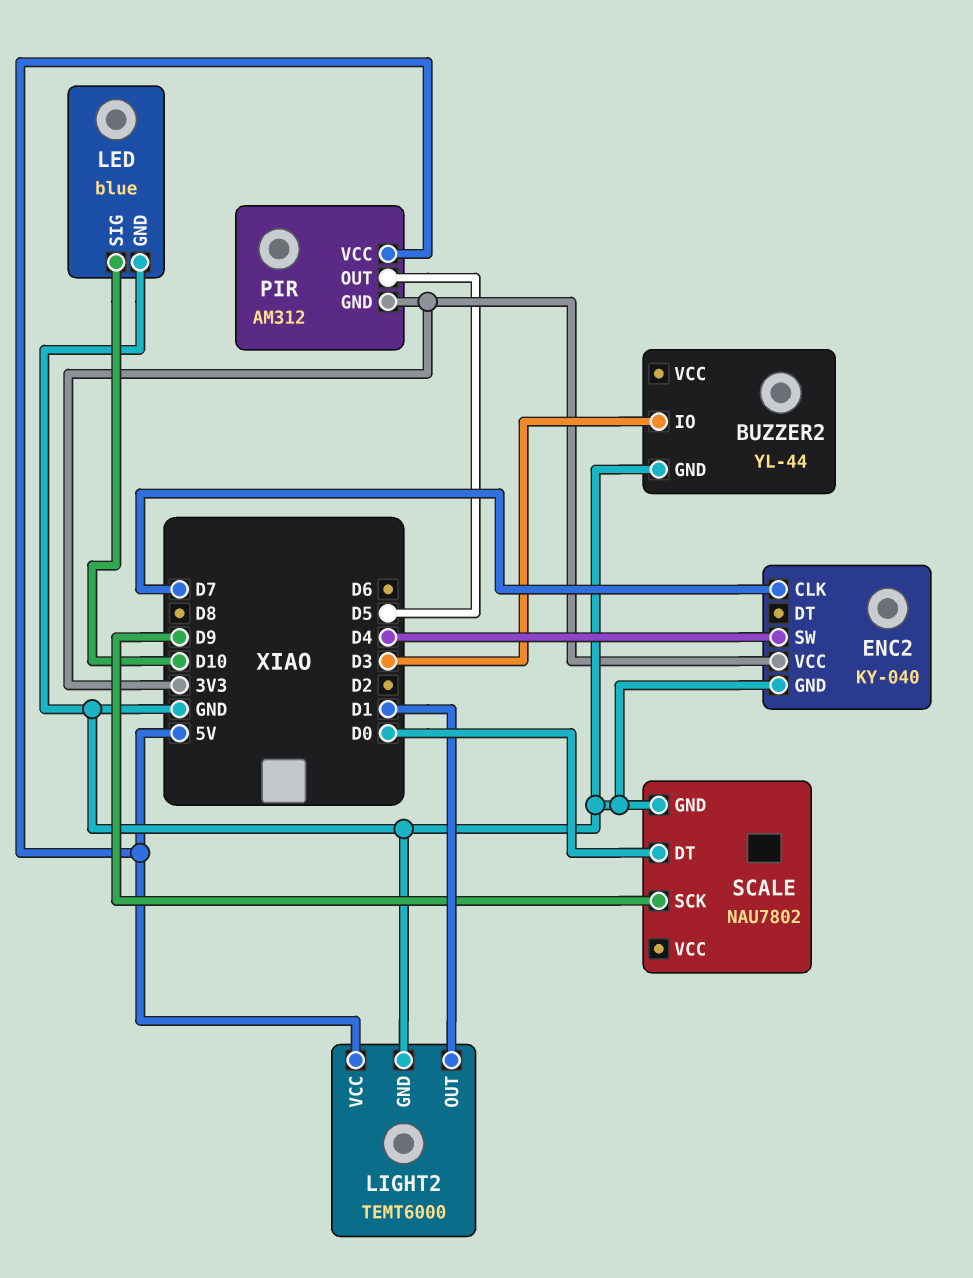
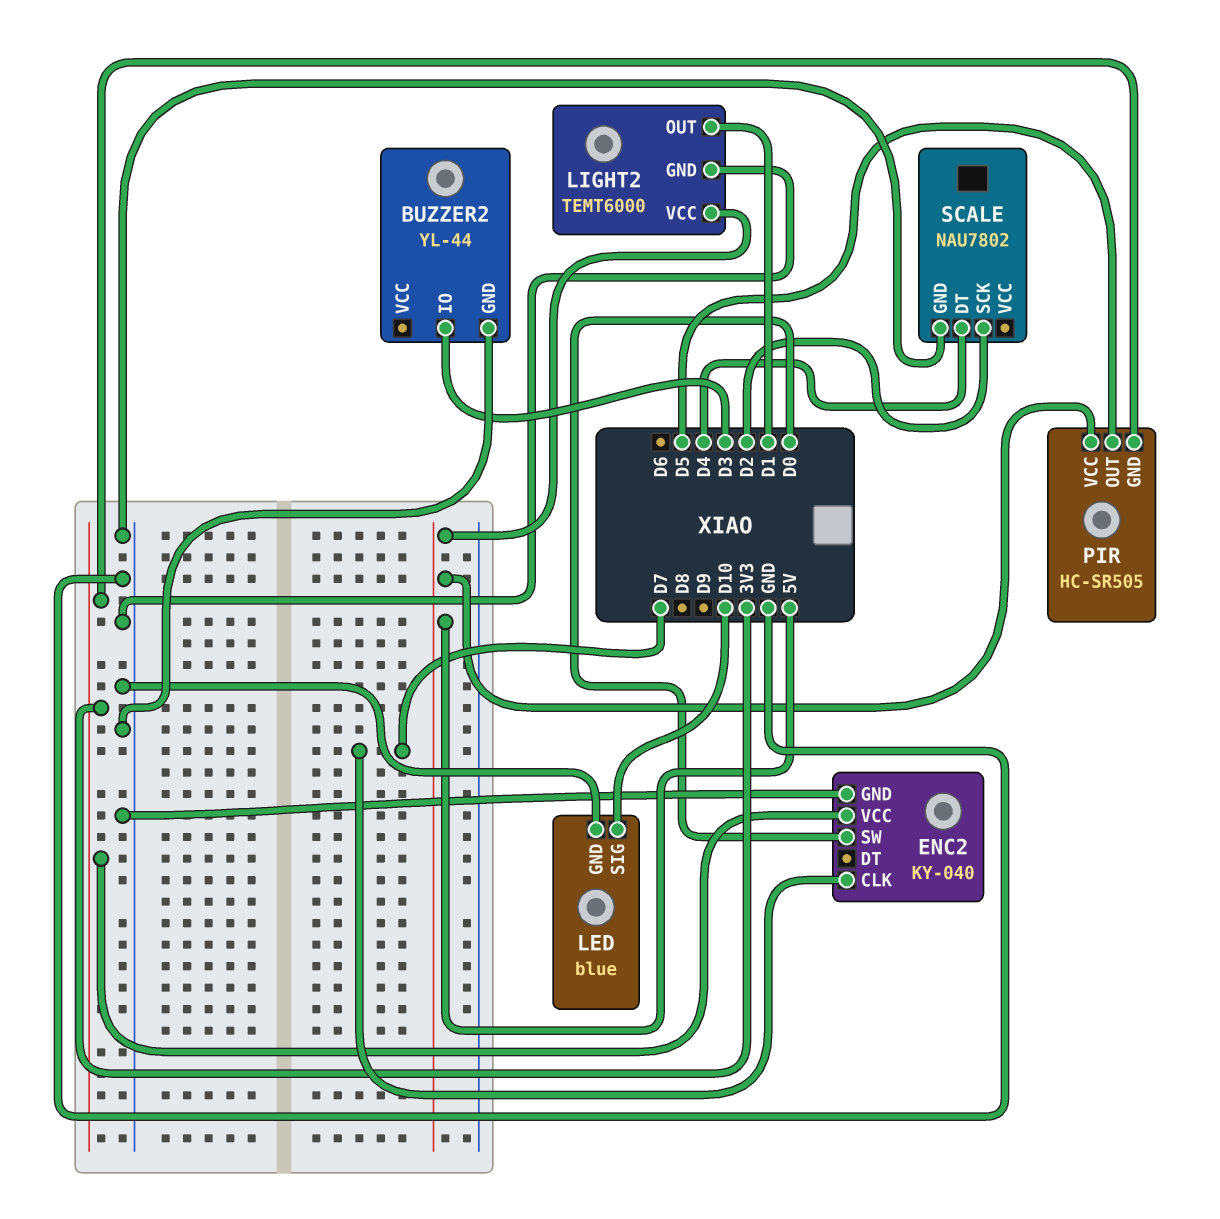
ENC2 pin SW: D4 -> D0
PIR: AM312 -> HC-SR505
SCALE pin DT: D0 -> D4
SCALE pin SCK: D9 -> D2

